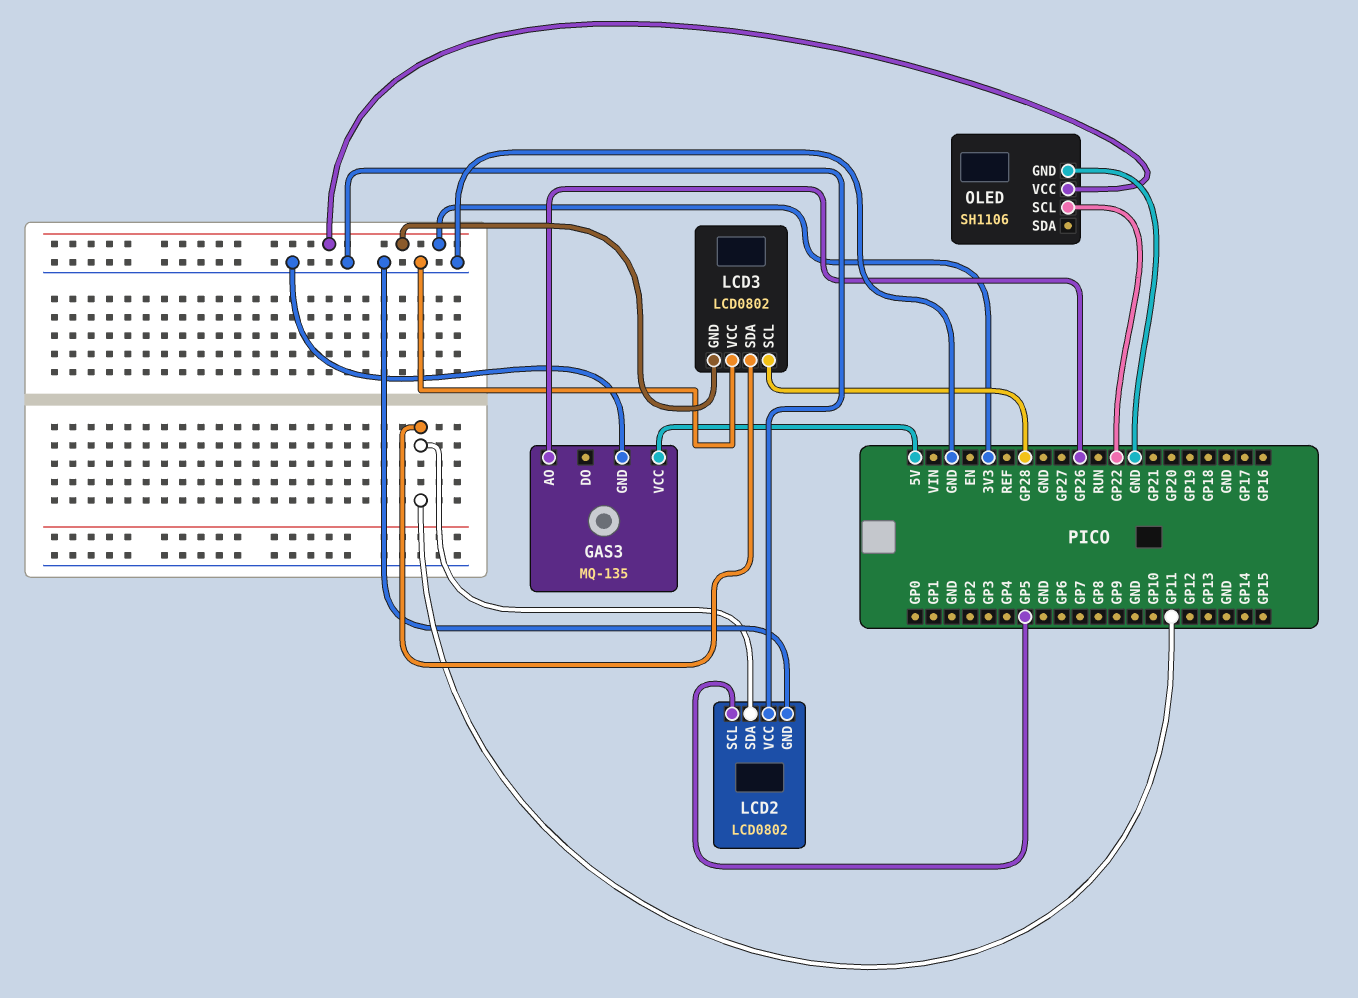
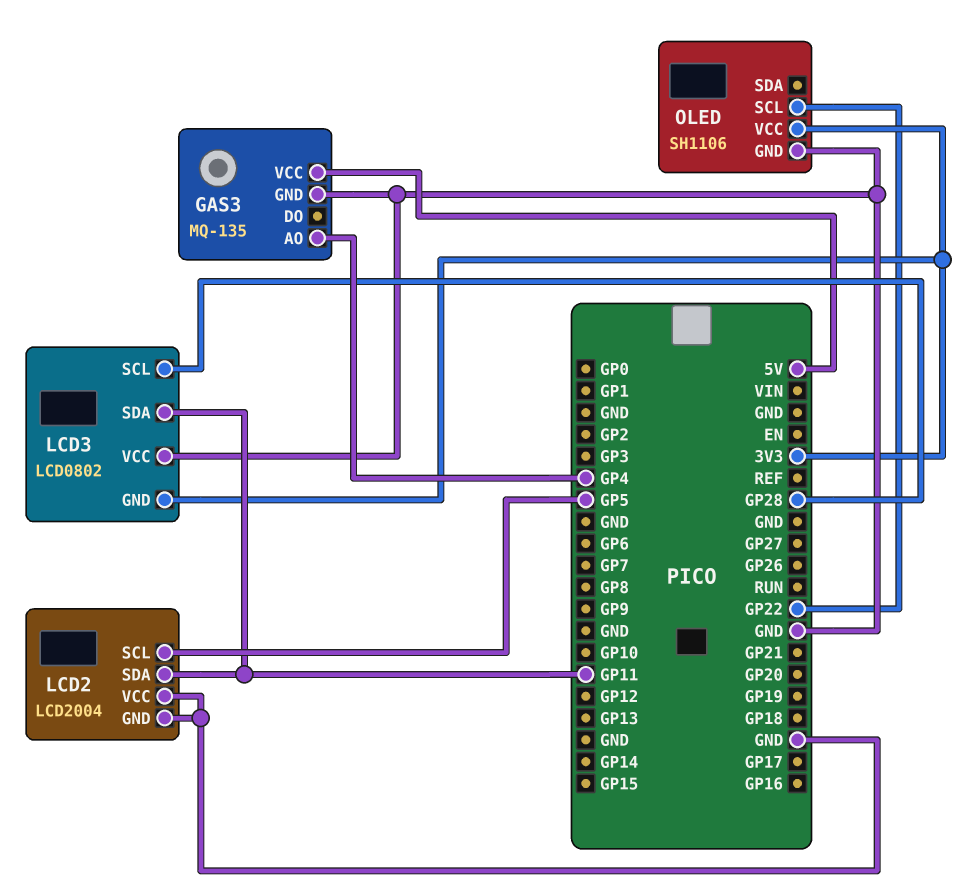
GAS3 pin AO: GP26 -> GP4
LCD2: LCD0802 -> LCD2004

